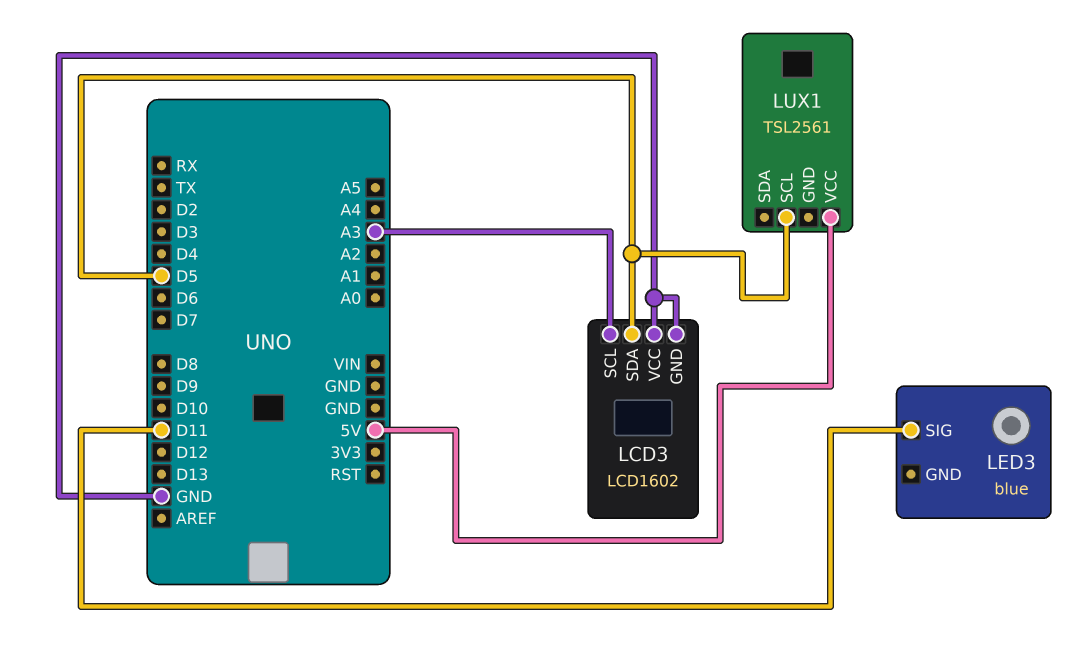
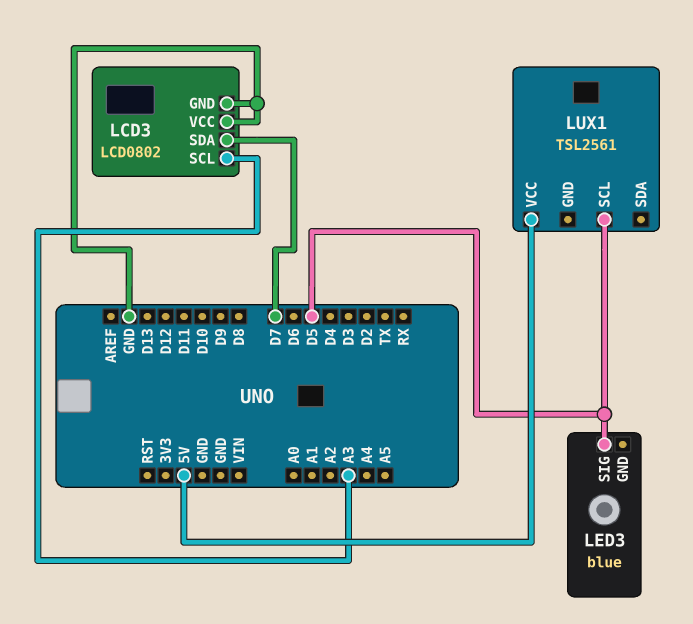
LCD3: LCD1602 -> LCD0802
LCD3 pin SDA: D5 -> D7
LED3 pin SIG: D11 -> D5

